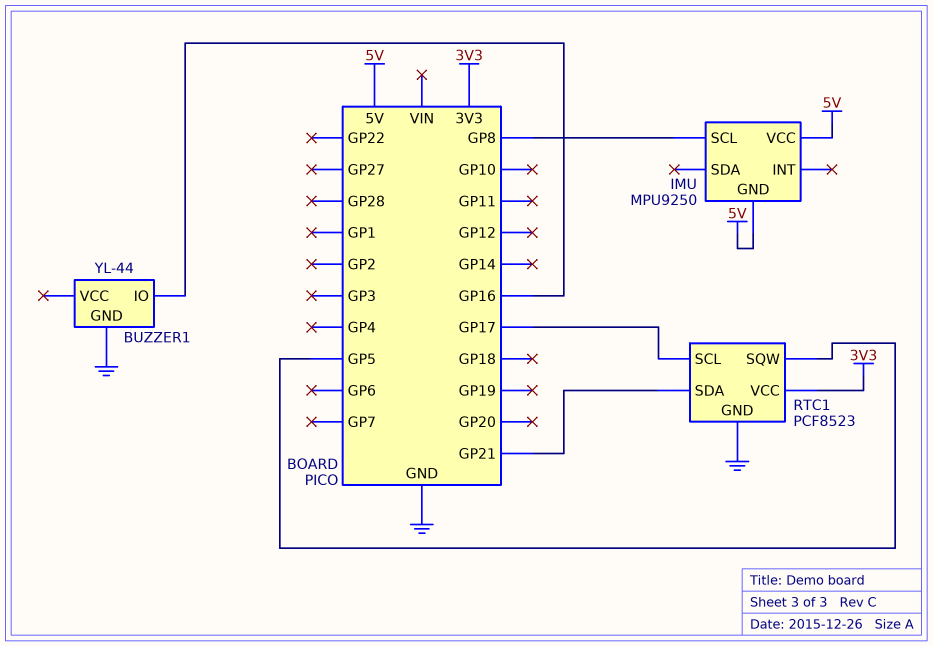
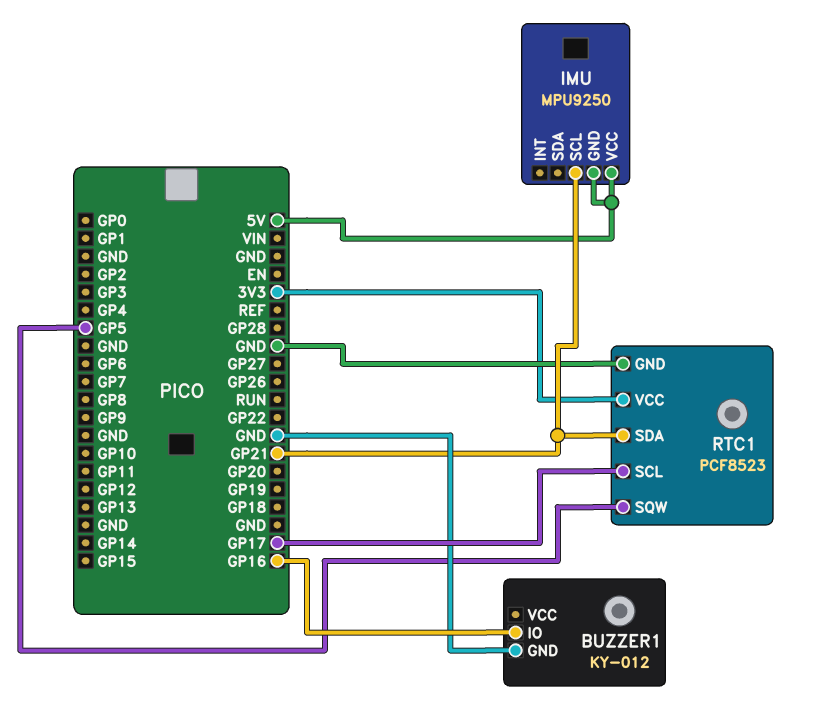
BUZZER1: YL-44 -> KY-012
IMU pin SCL: GP8 -> GP21

